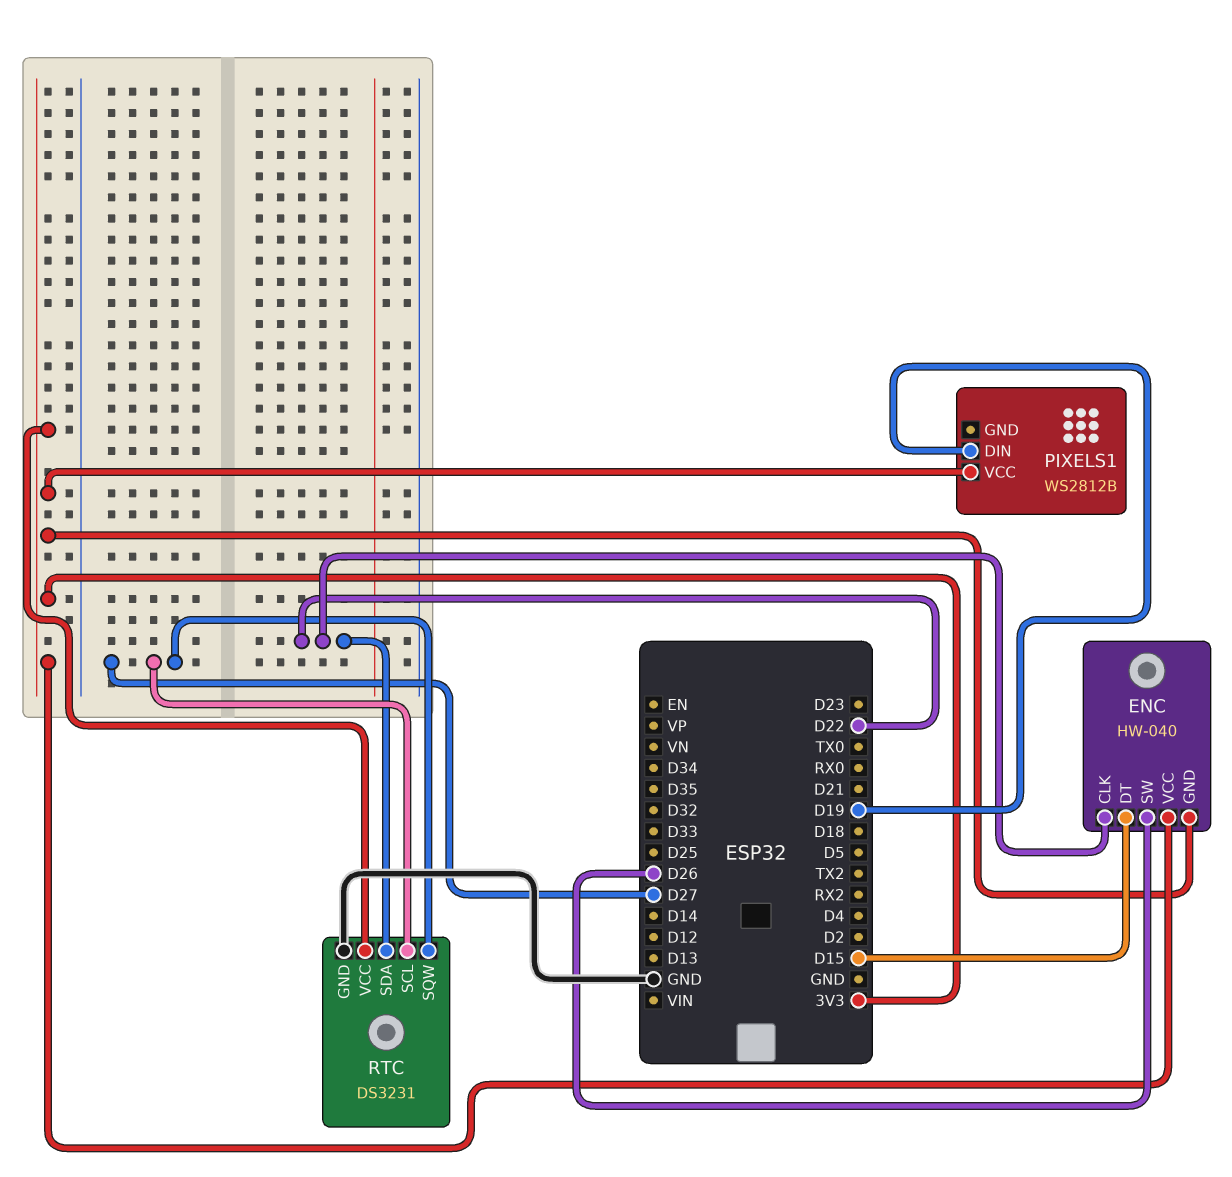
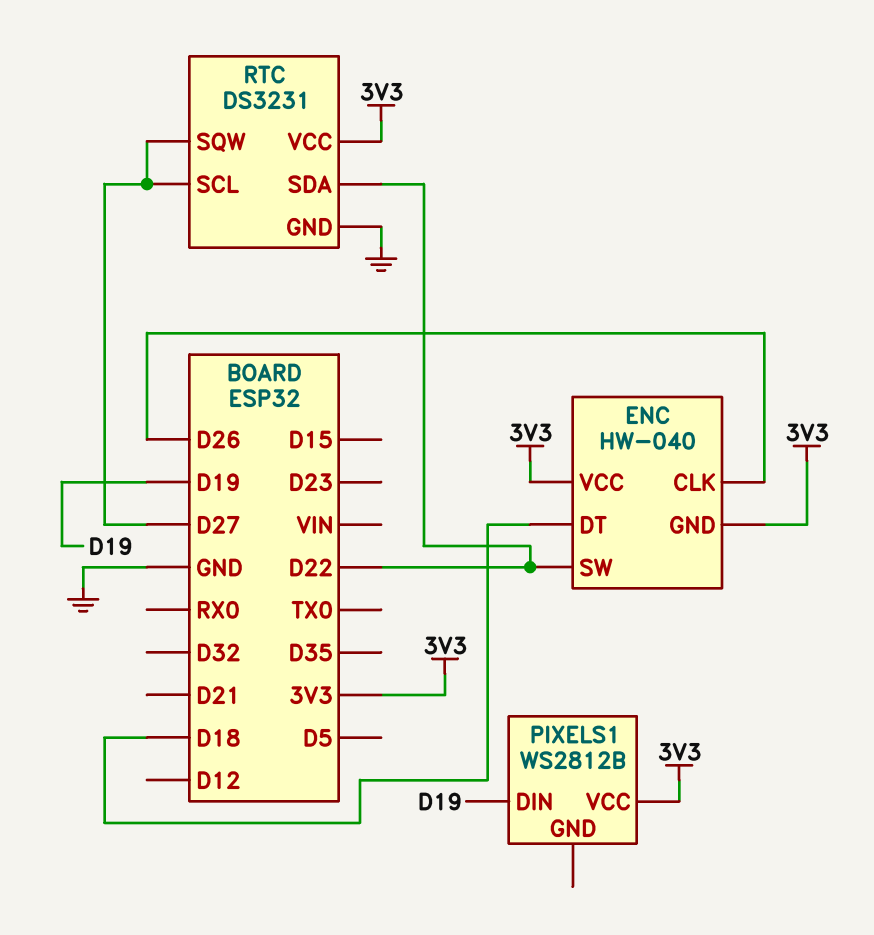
ENC pin CLK: D22 -> D26
ENC pin DT: D15 -> D18
ENC pin SW: D26 -> D22

